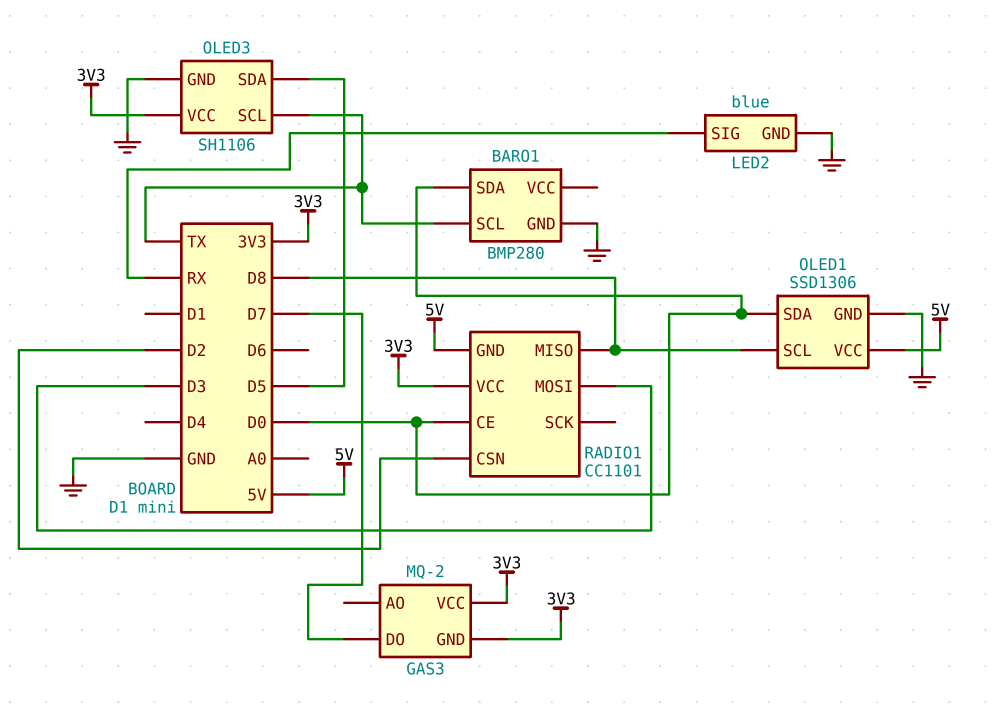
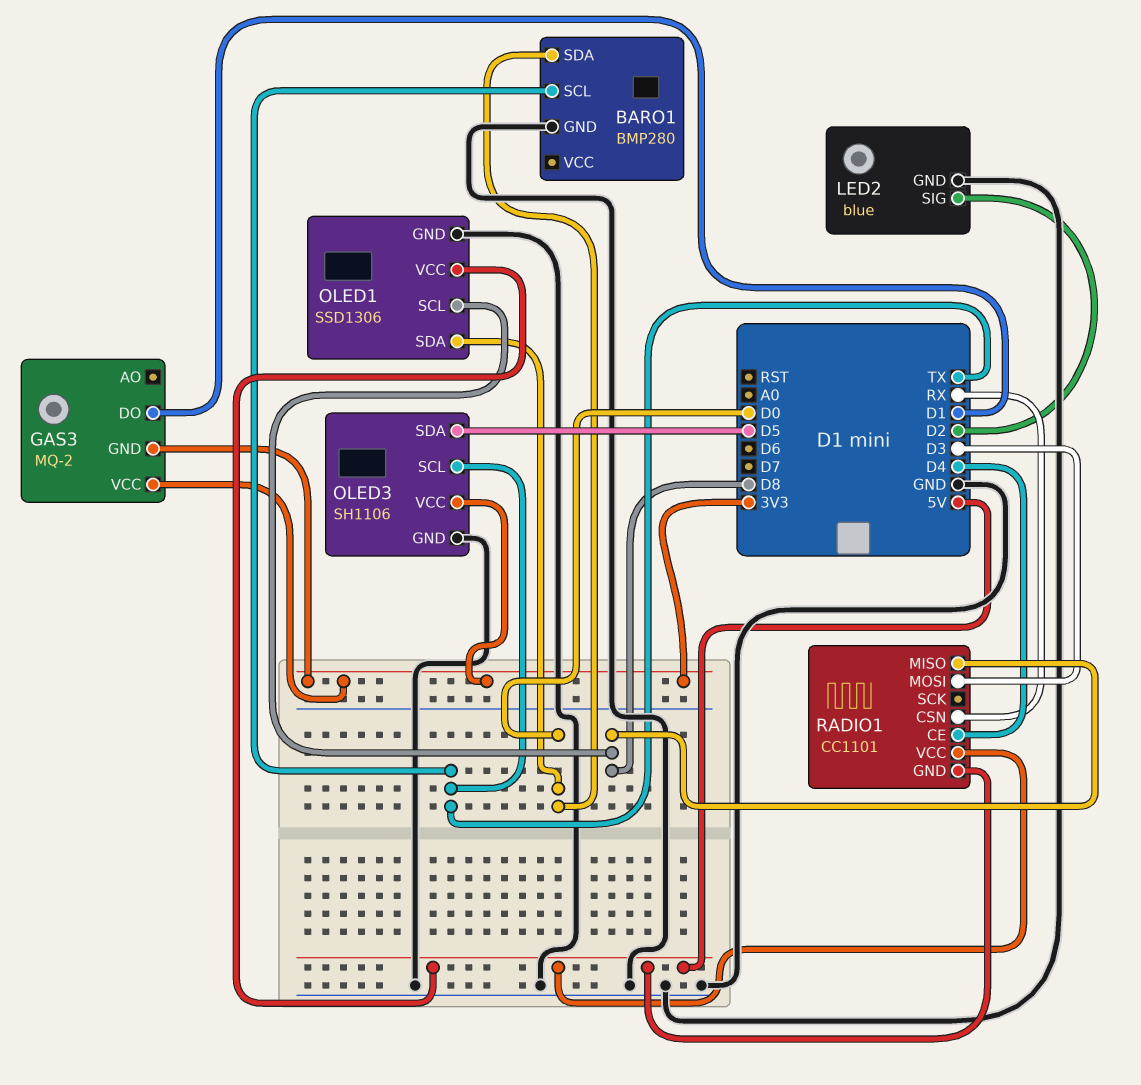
GAS3 pin DO: D7 -> D1
LED2 pin SIG: RX -> D2
RADIO1 pin CE: D0 -> D4
RADIO1 pin CSN: D2 -> RX
RADIO1 pin VCC: 3V3 -> 5V

